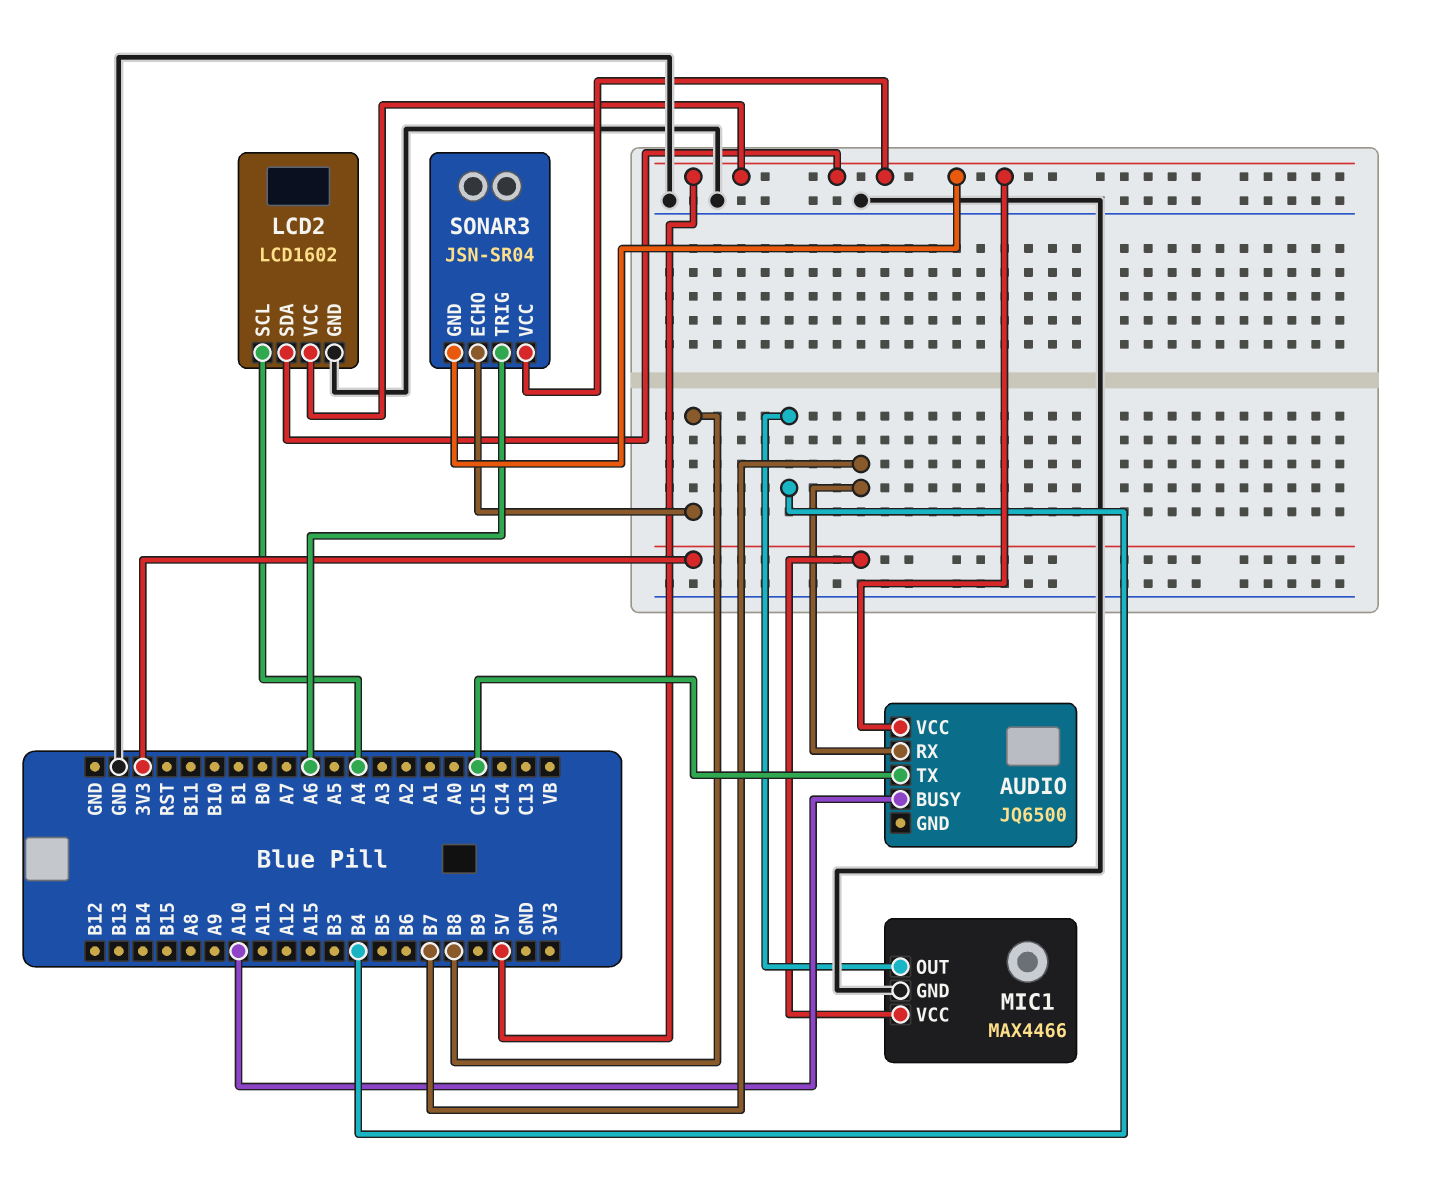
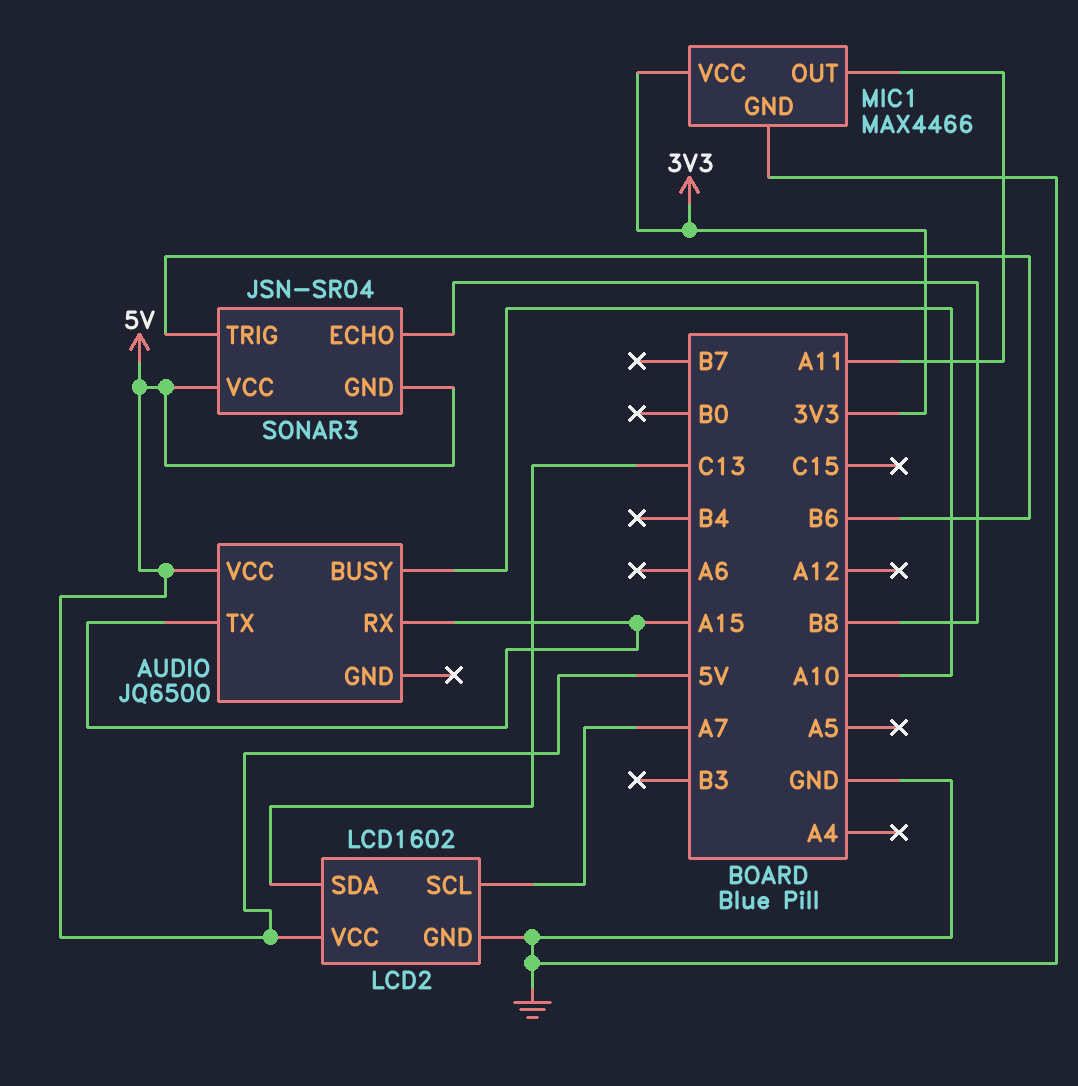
AUDIO pin RX: B7 -> A15
AUDIO pin TX: C15 -> A15
LCD2 pin SCL: A4 -> A7
LCD2 pin SDA: 5V -> C13
MIC1 pin OUT: B4 -> A11
SONAR3 pin TRIG: A6 -> B6

